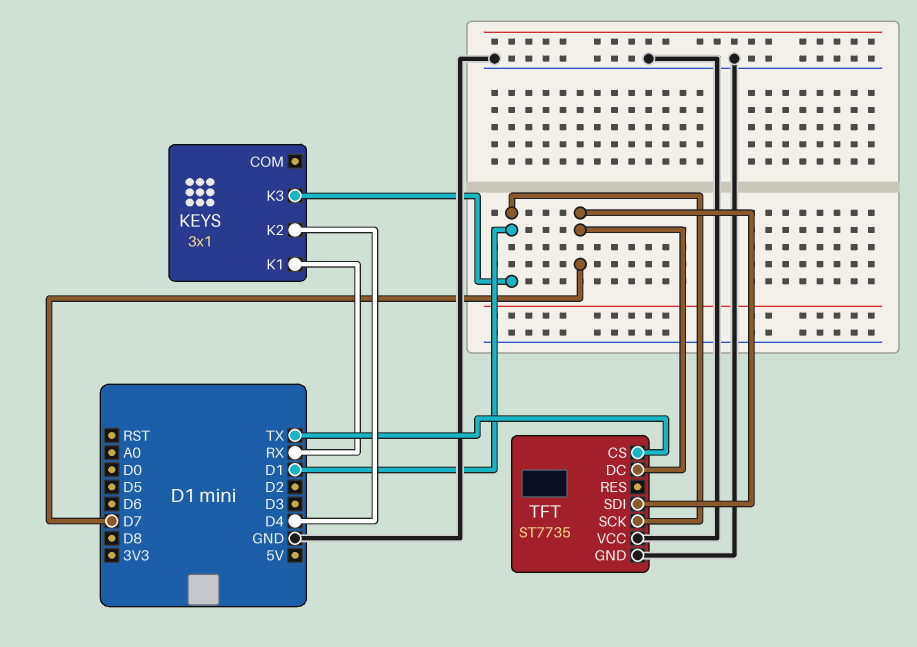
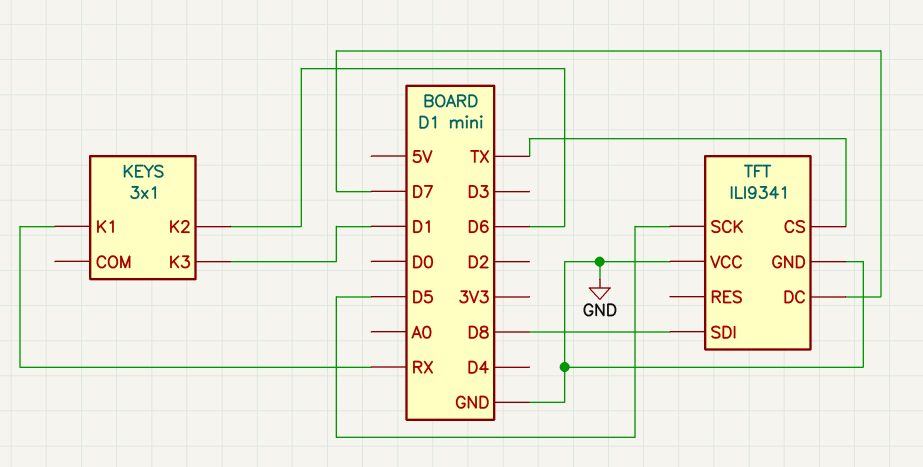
KEYS pin K2: D4 -> D6
TFT: ST7735 -> ILI9341
TFT pin SCK: D1 -> D5
TFT pin SDI: D7 -> D8

